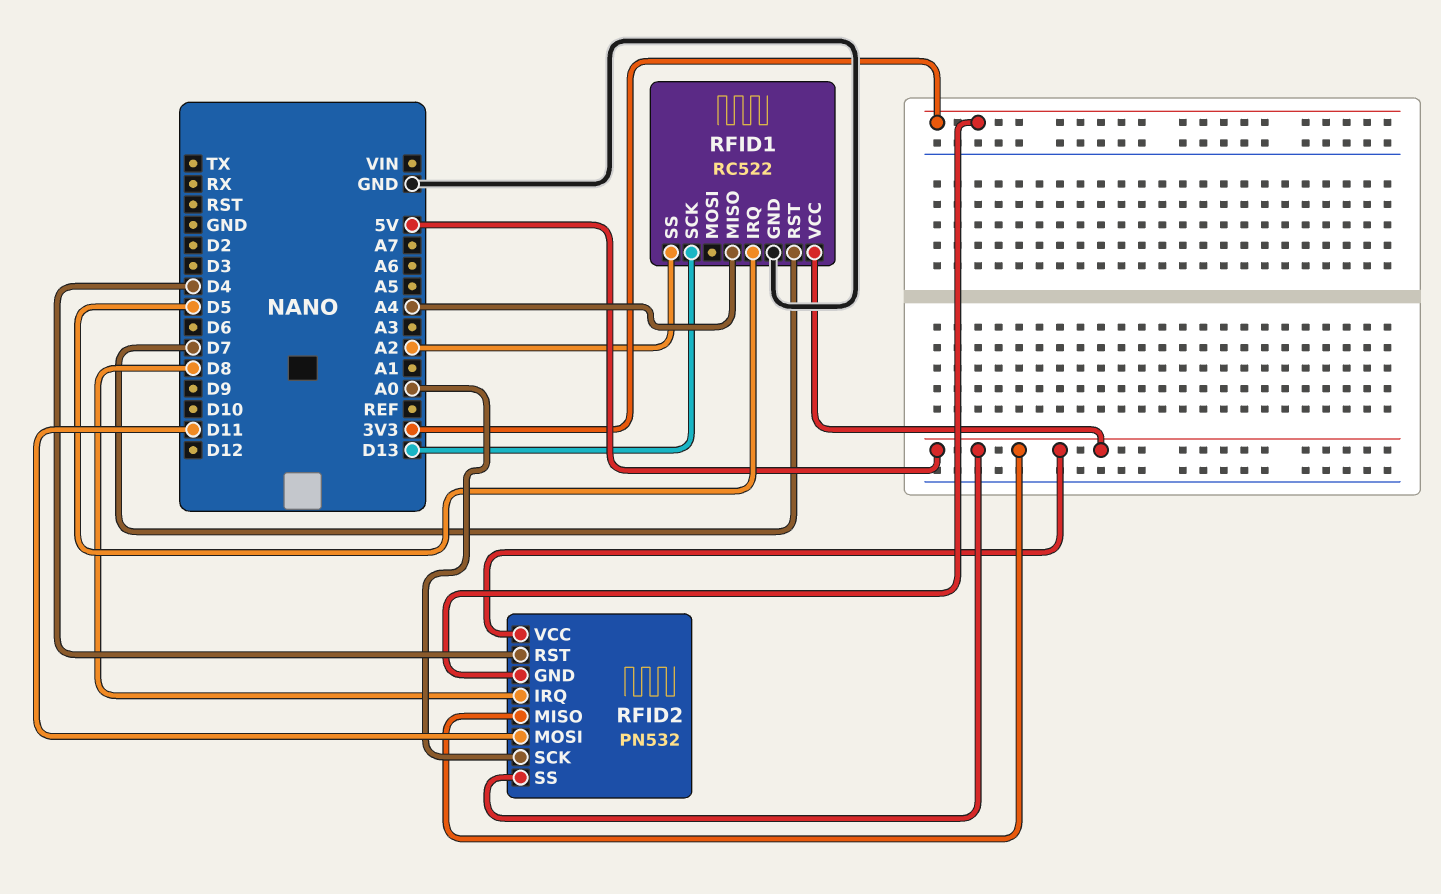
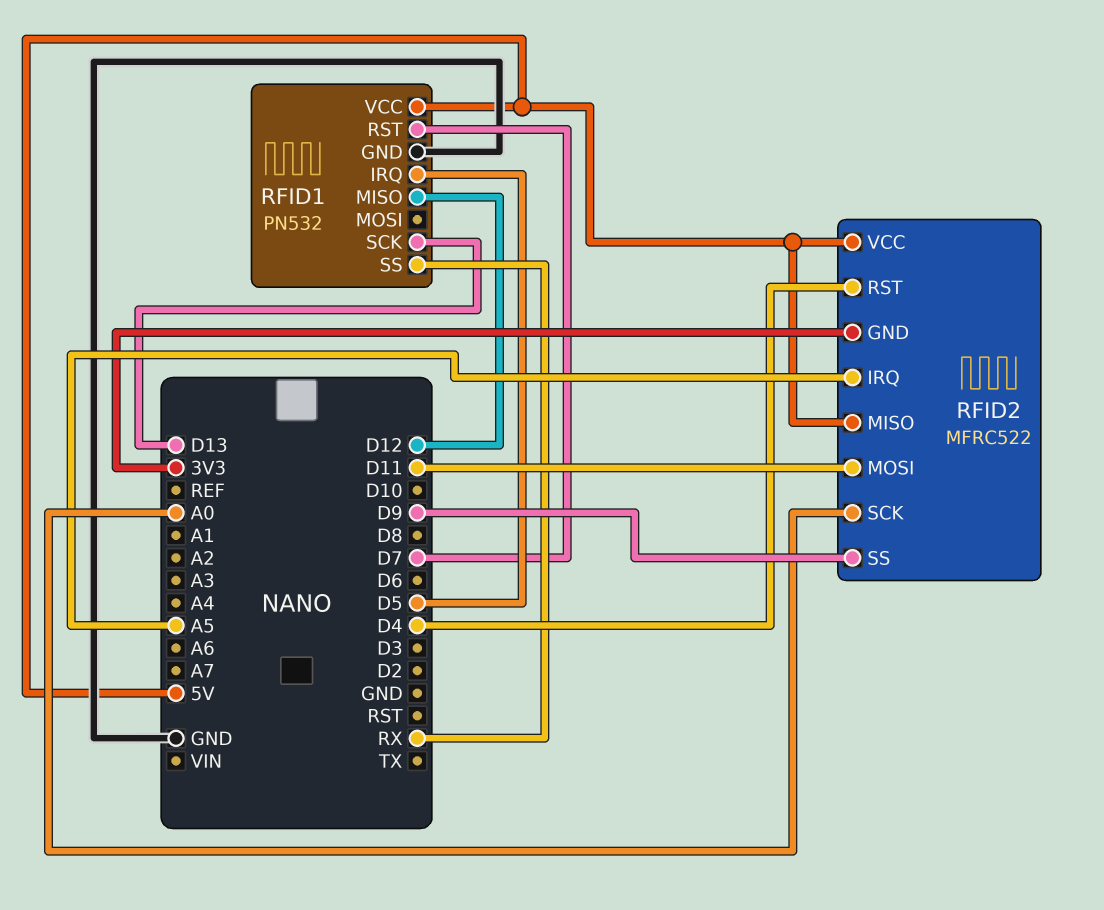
RFID1: RC522 -> PN532
RFID1 pin MISO: A4 -> D12
RFID1 pin SS: A2 -> RX
RFID2: PN532 -> MFRC522
RFID2 pin IRQ: D8 -> A5
RFID2 pin SS: 5V -> D9

